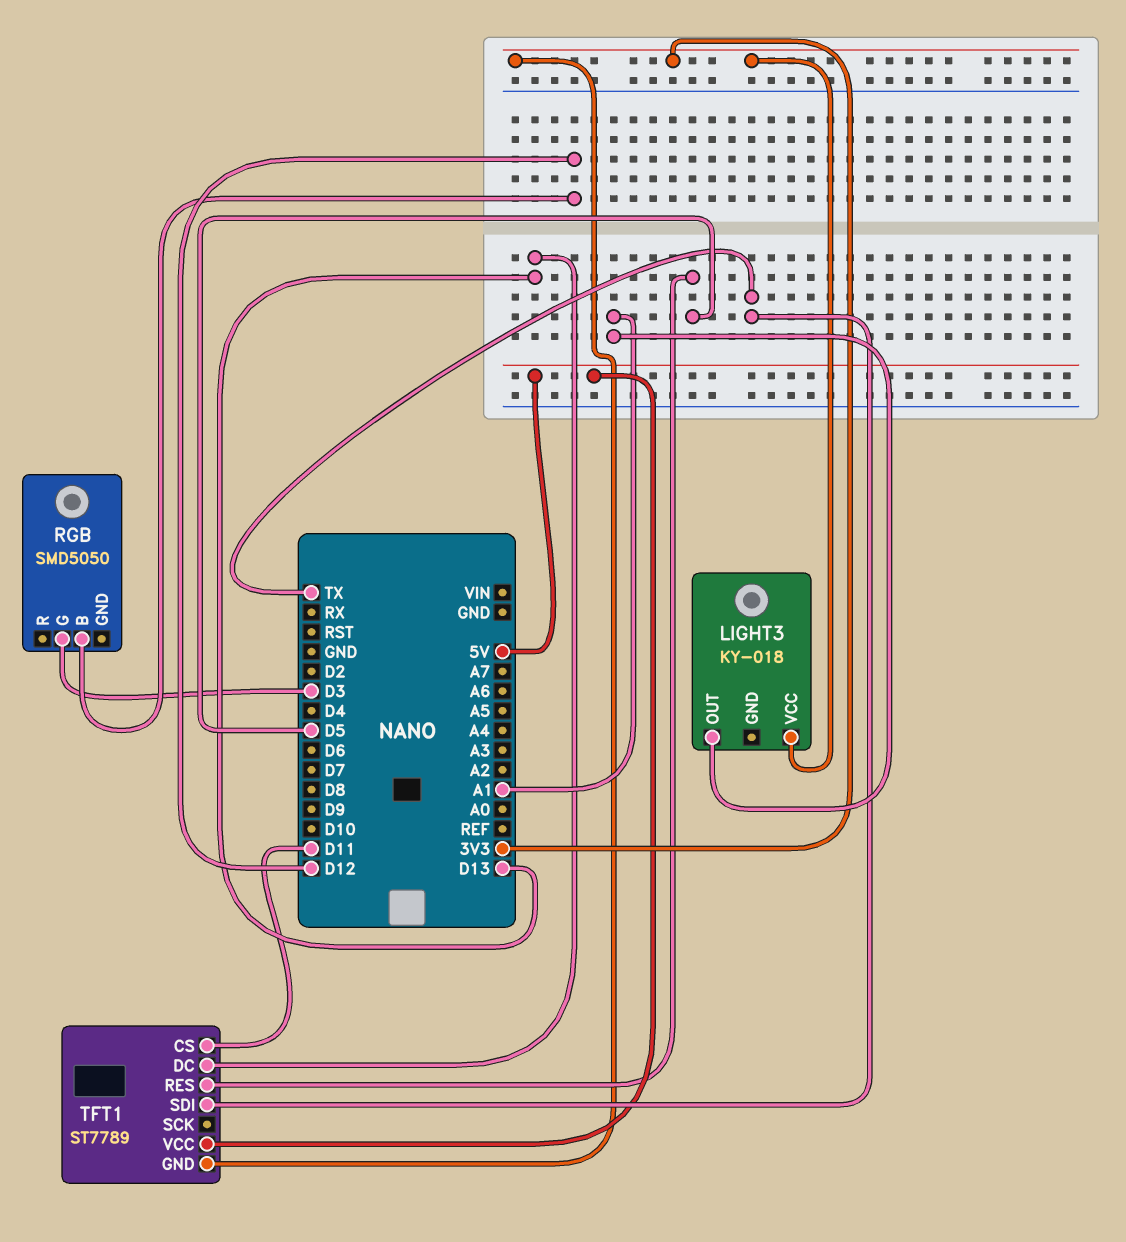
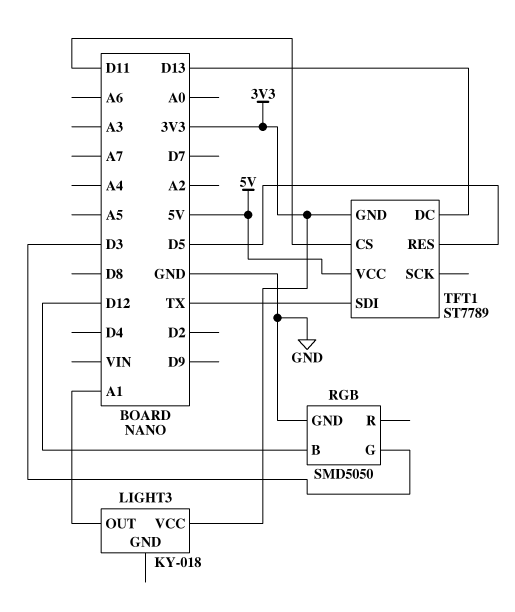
RGB pin GND: none -> GND

